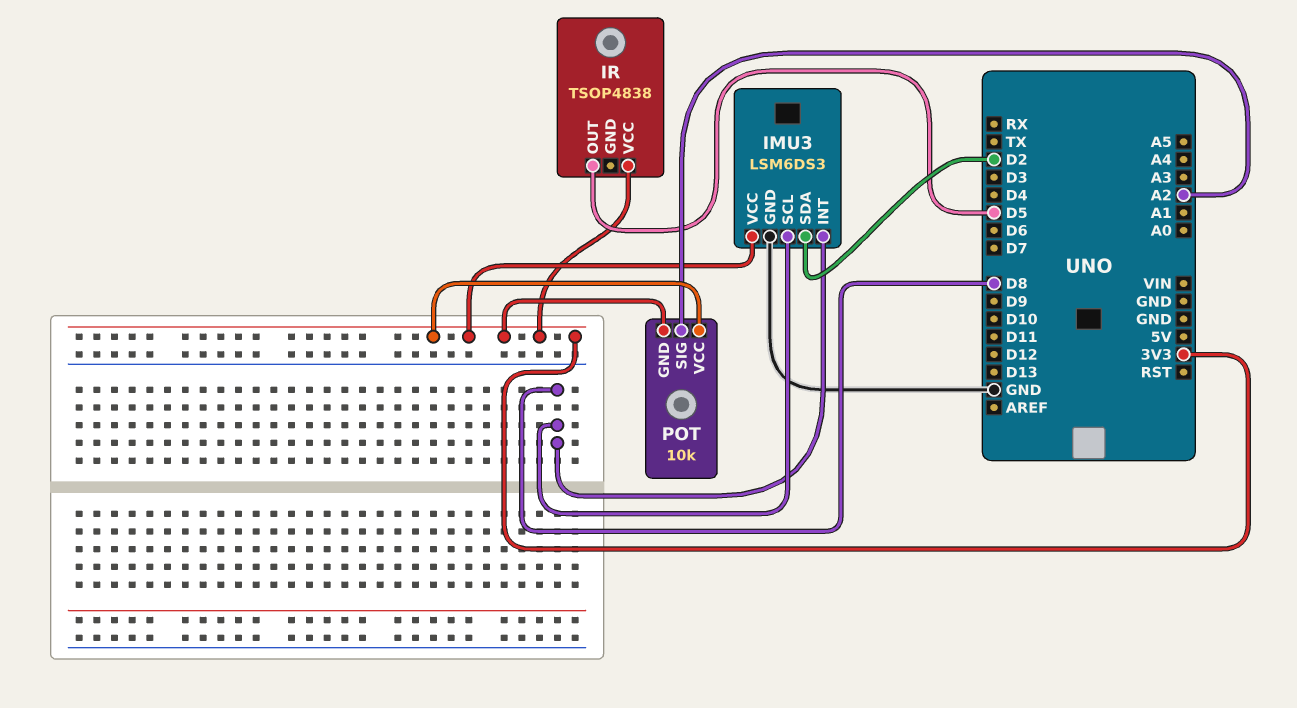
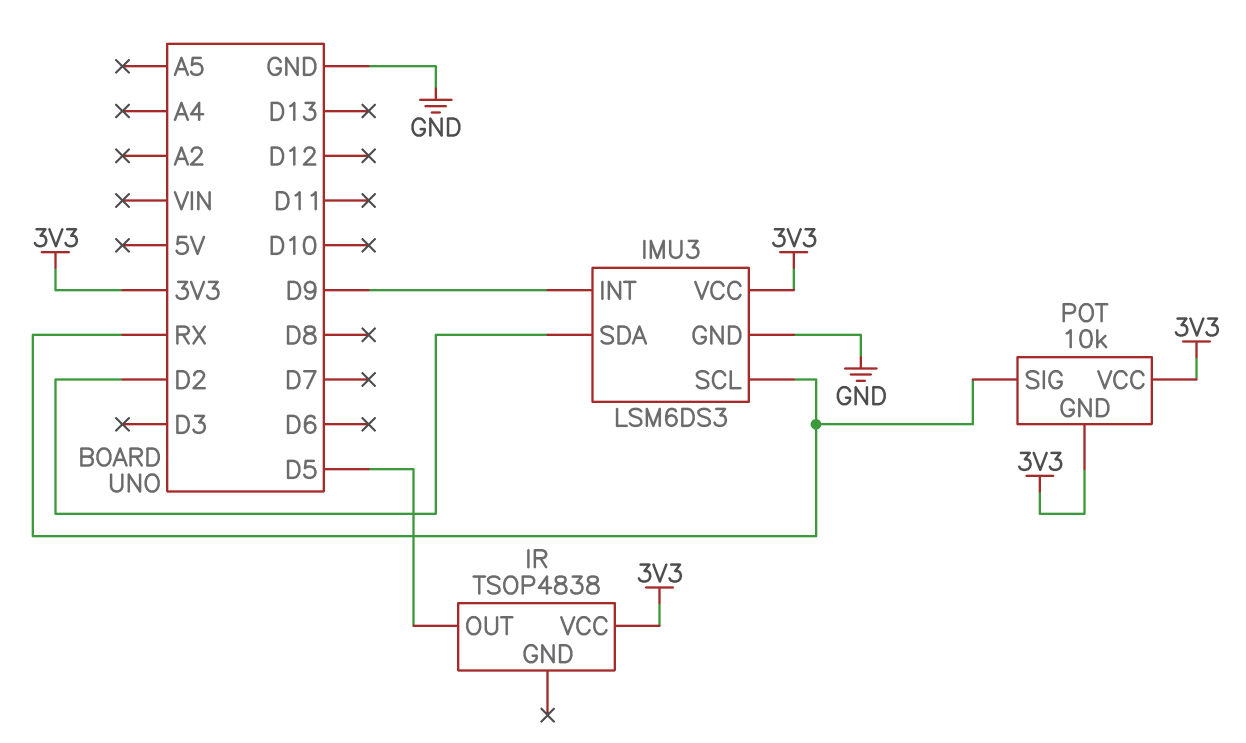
IMU3 pin INT: D8 -> D9
IMU3 pin SCL: D8 -> RX
POT pin SIG: A2 -> RX

